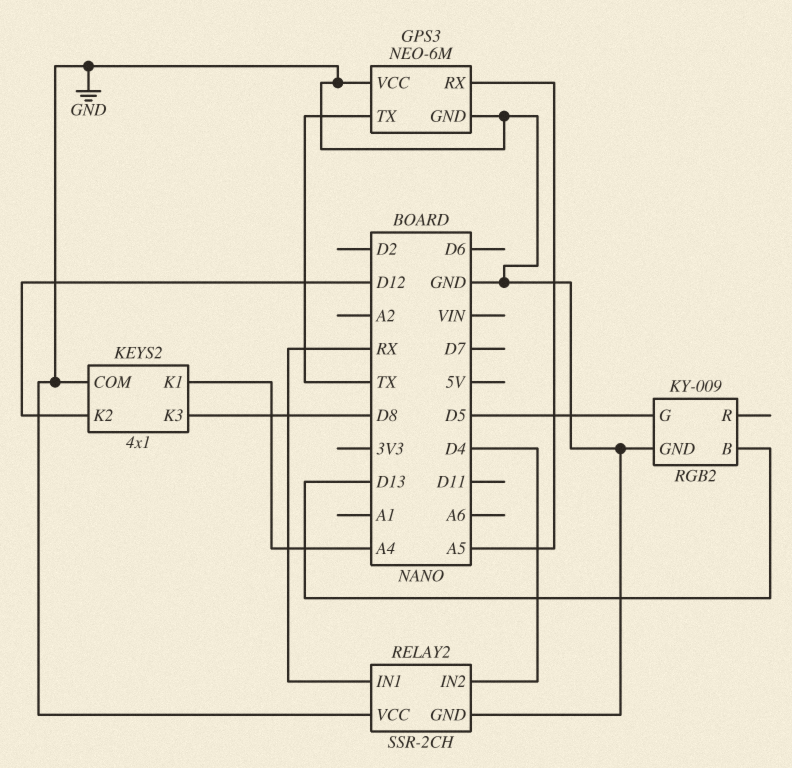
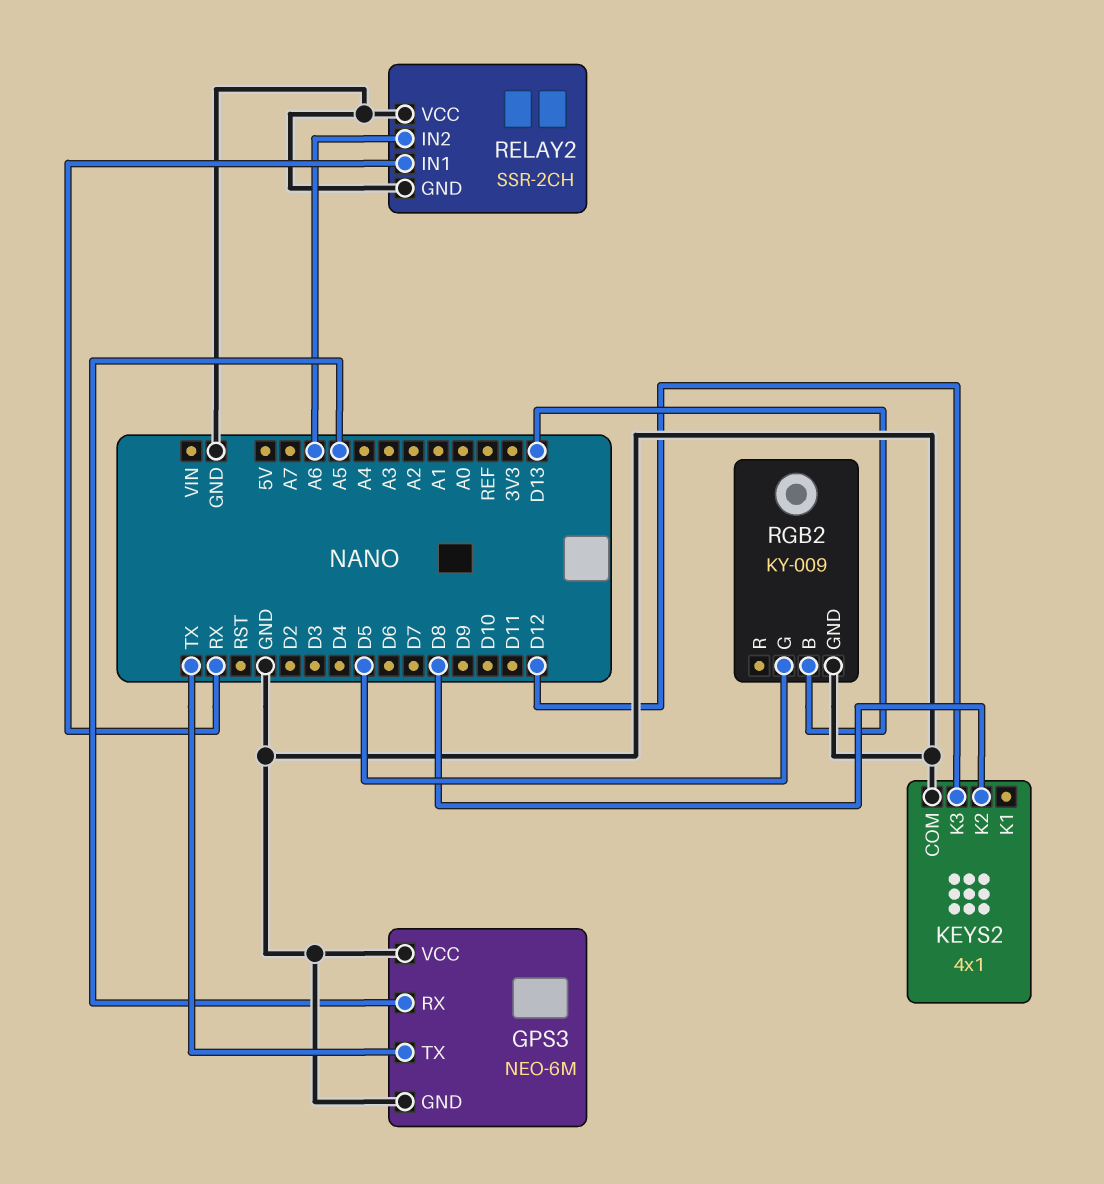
KEYS2 pin K1: A4 -> none
KEYS2 pin K2: D12 -> D8
KEYS2 pin K3: D8 -> D12
RELAY2 pin IN2: D4 -> A6

